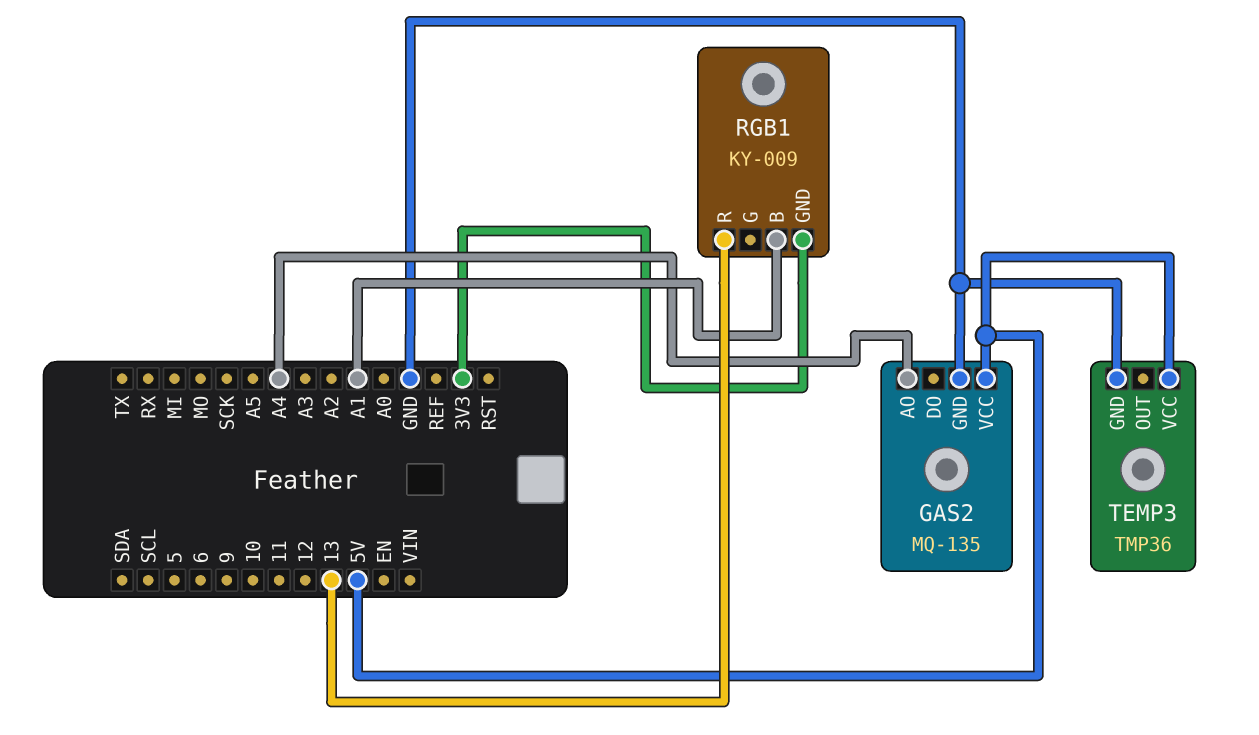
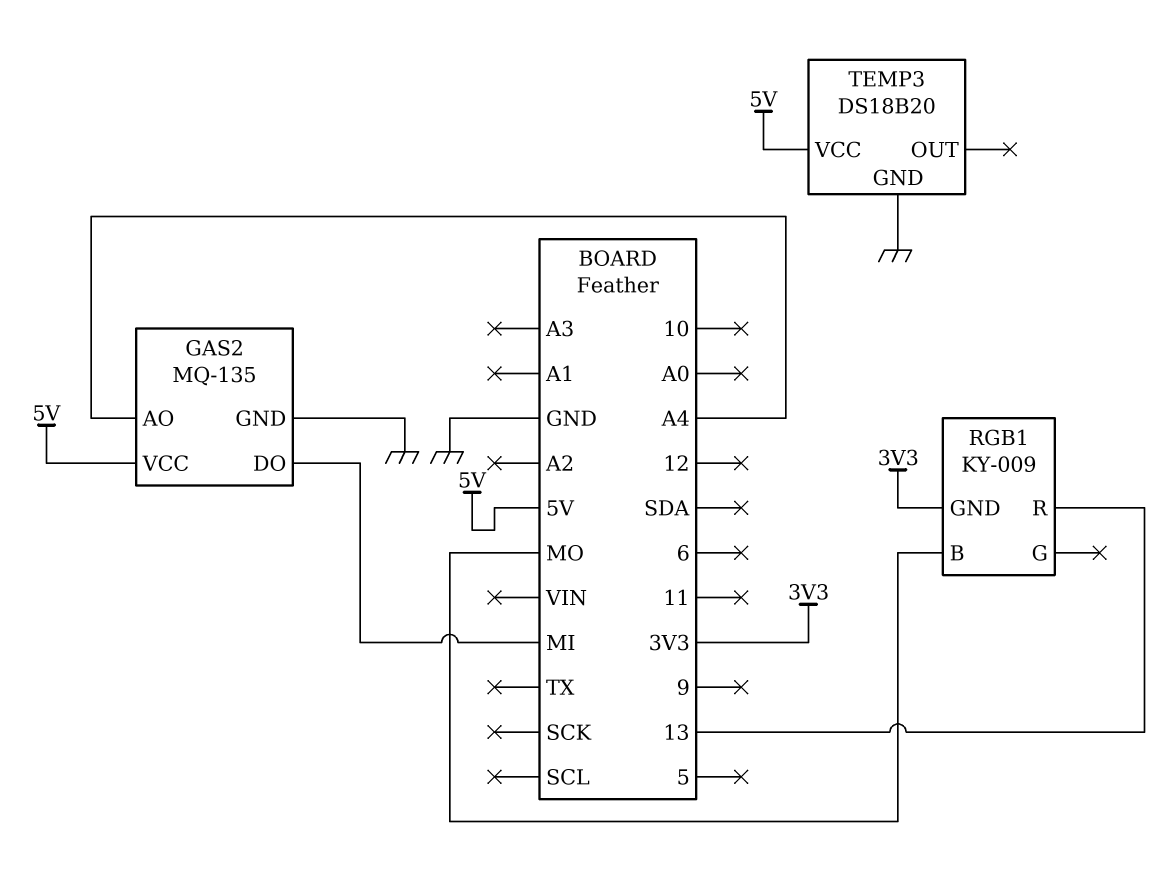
GAS2 pin DO: none -> MI
RGB1 pin B: A1 -> MO
TEMP3: TMP36 -> DS18B20

